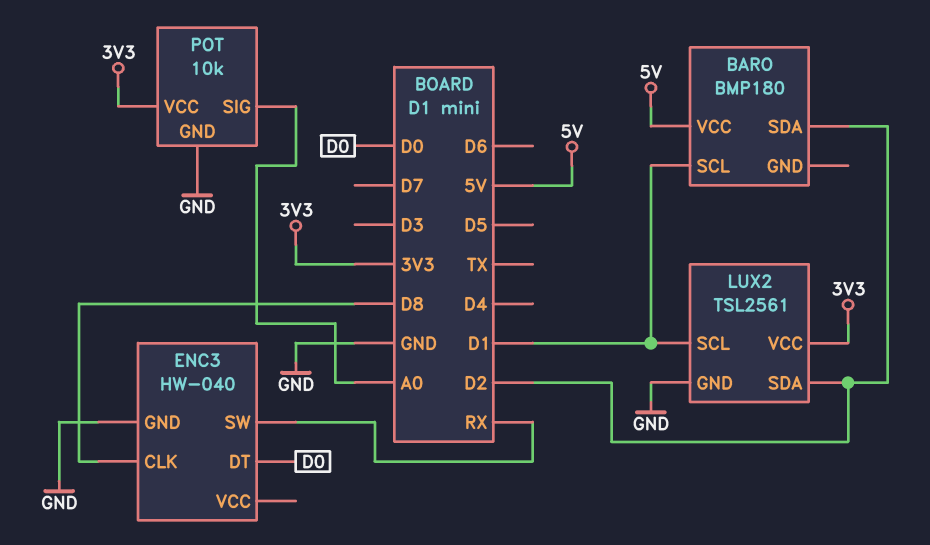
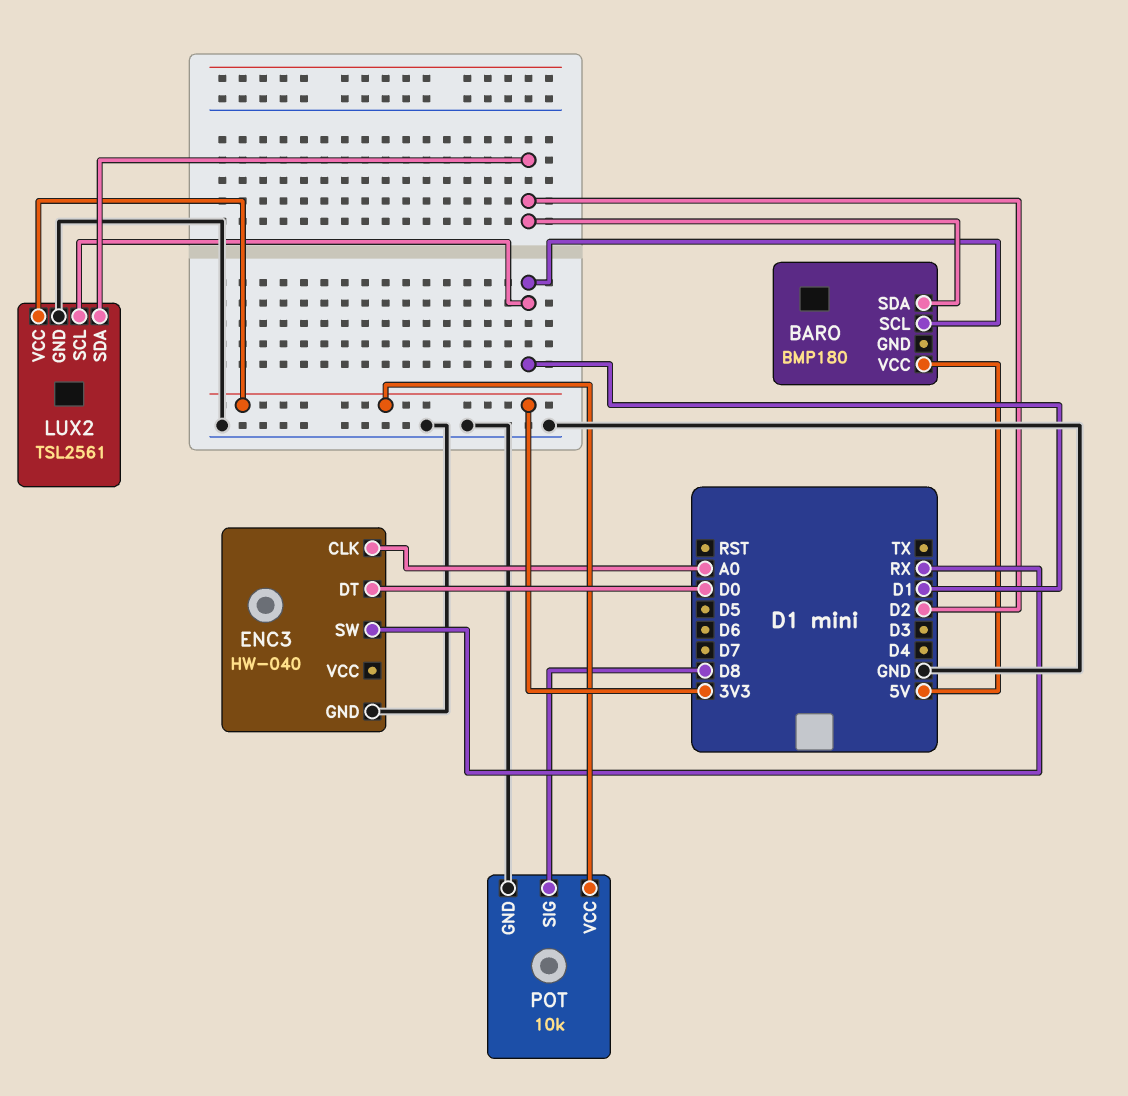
ENC3 pin CLK: D8 -> A0
POT pin SIG: A0 -> D8

